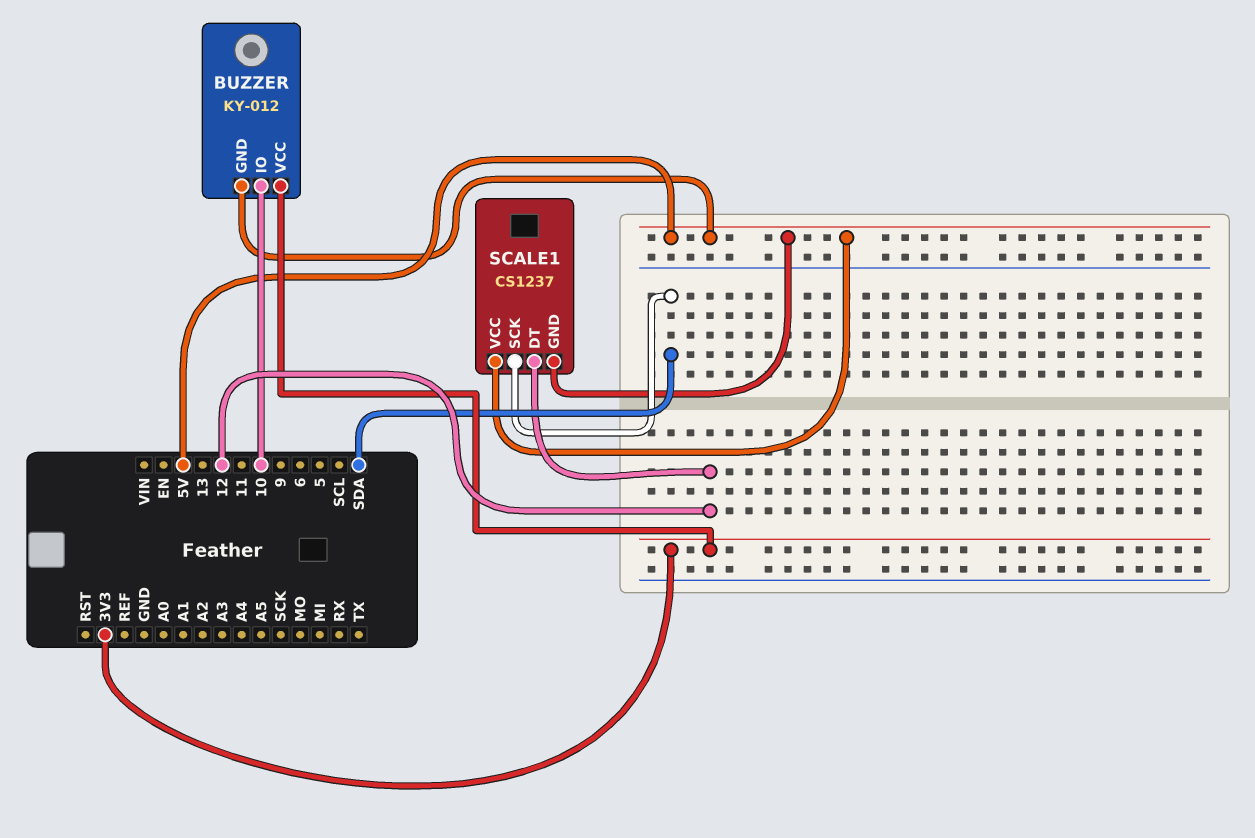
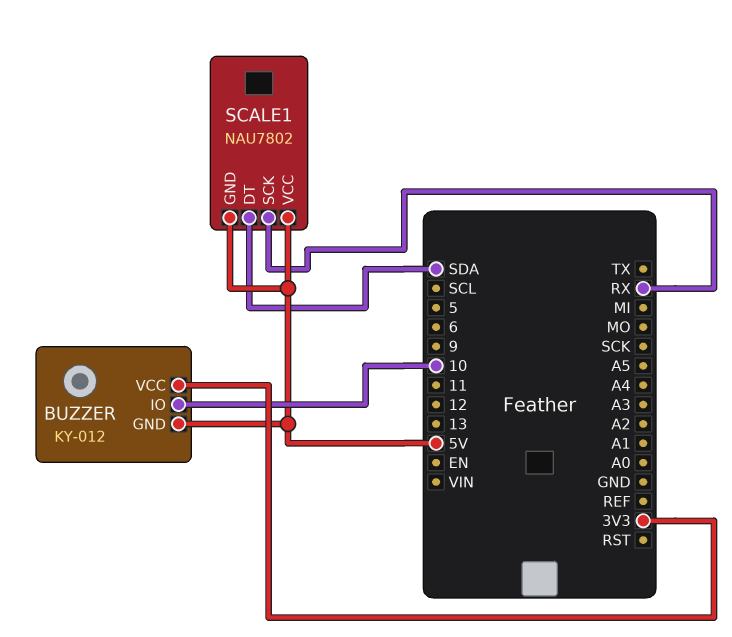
SCALE1: CS1237 -> NAU7802
SCALE1 pin DT: 12 -> SDA
SCALE1 pin SCK: SDA -> RX

